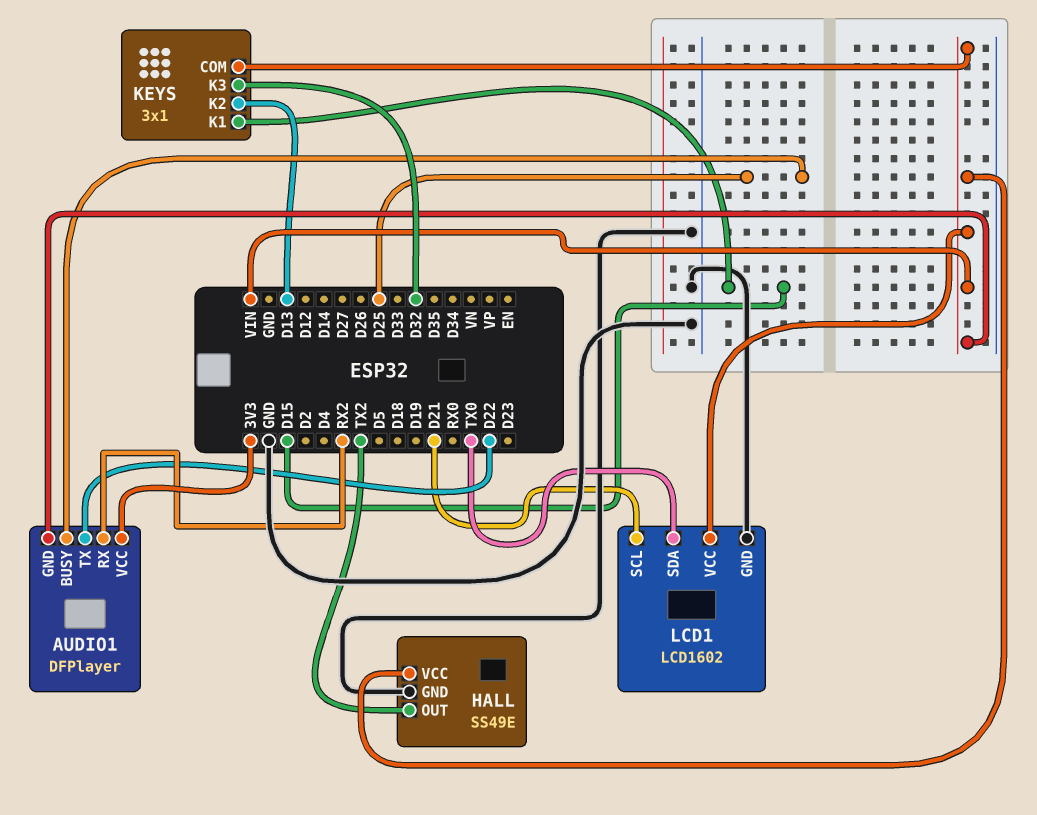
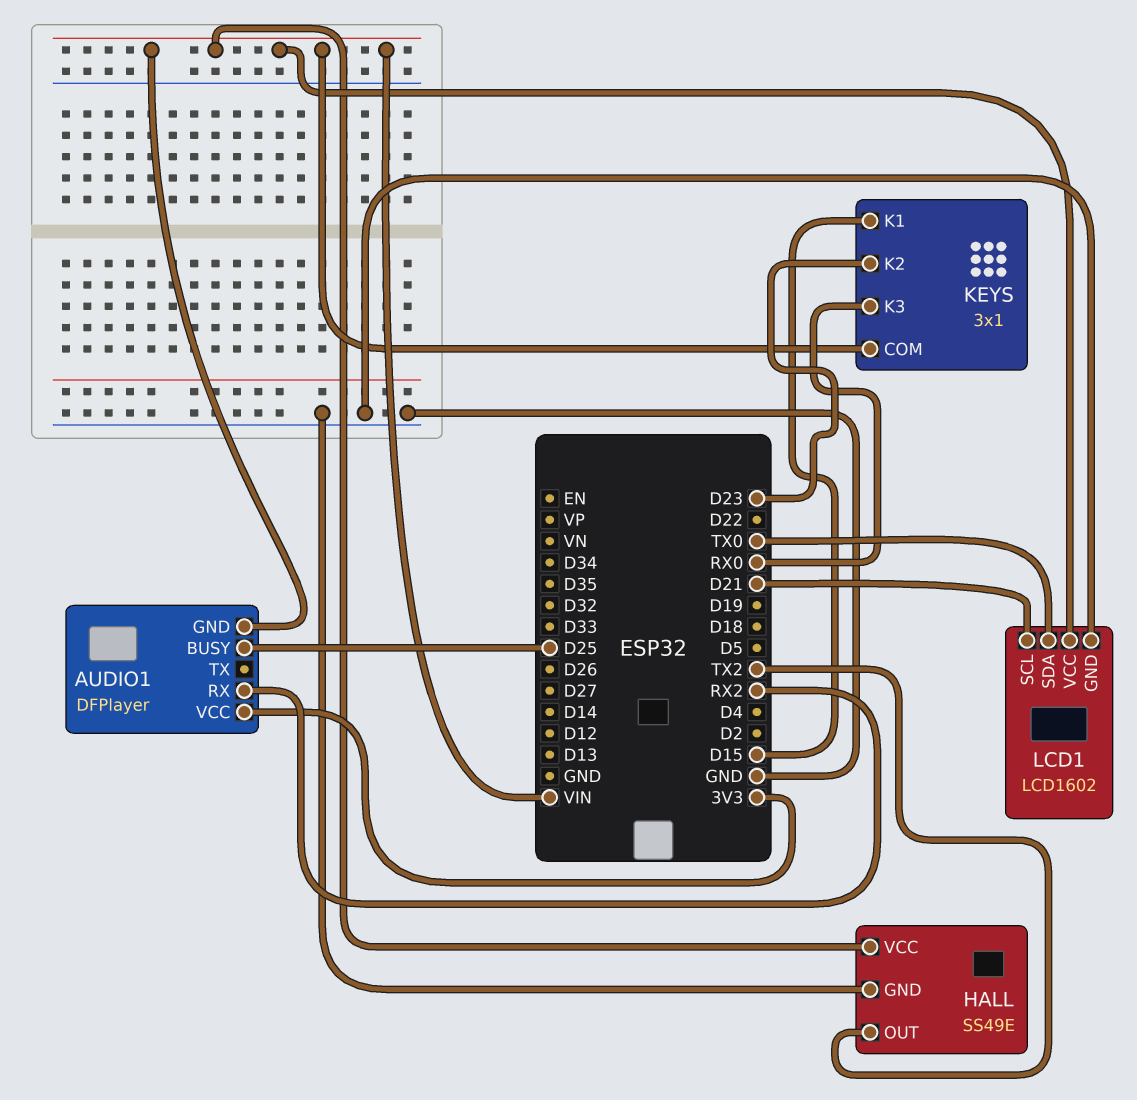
AUDIO1 pin TX: D22 -> none
KEYS pin K2: D13 -> D23
KEYS pin K3: D32 -> RX0

